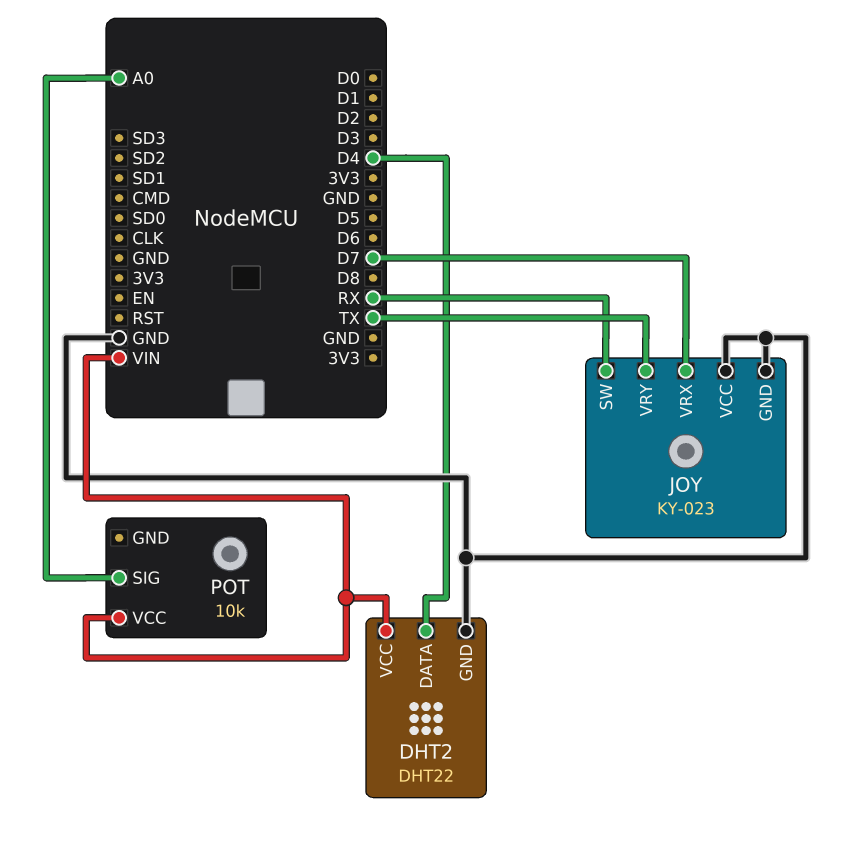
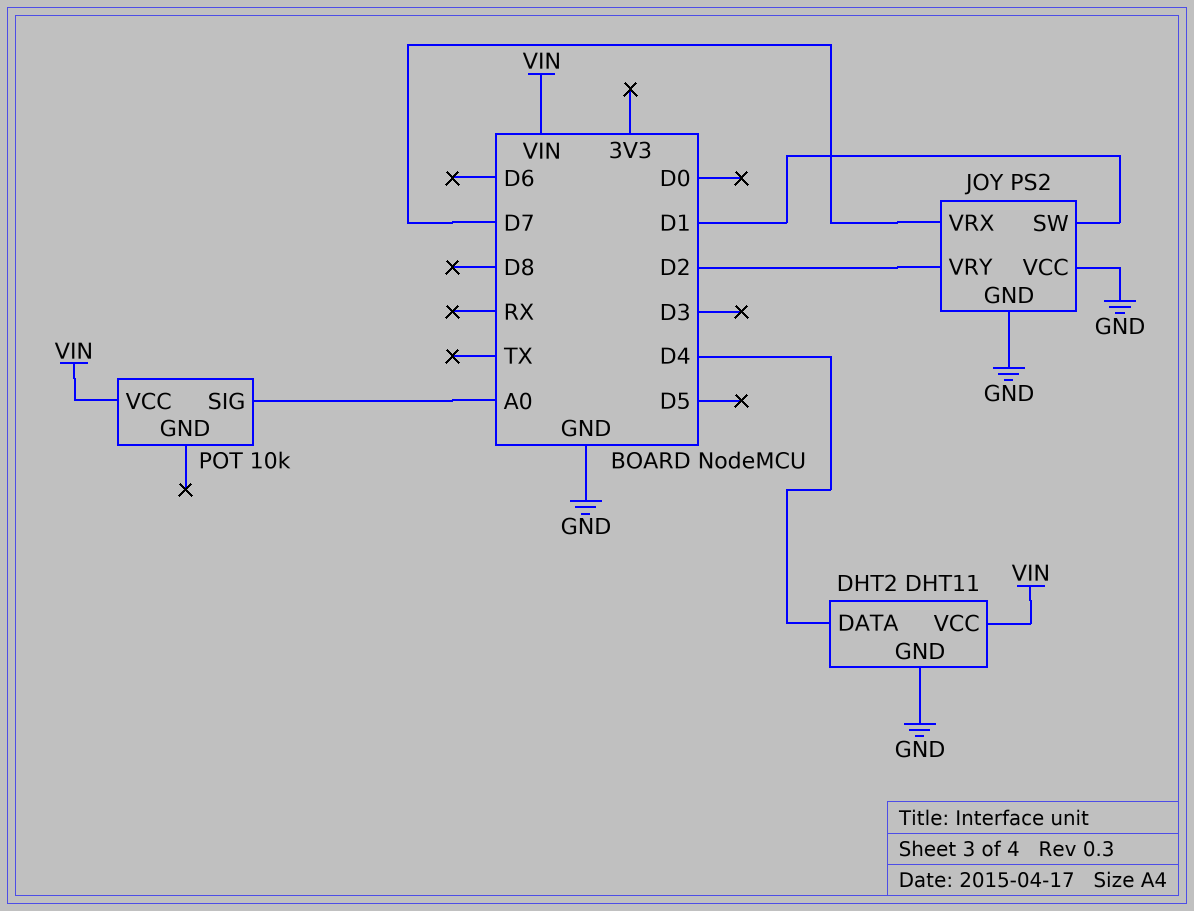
DHT2: DHT22 -> DHT11
JOY: KY-023 -> PS2
JOY pin SW: RX -> D1
JOY pin VRY: TX -> D2

